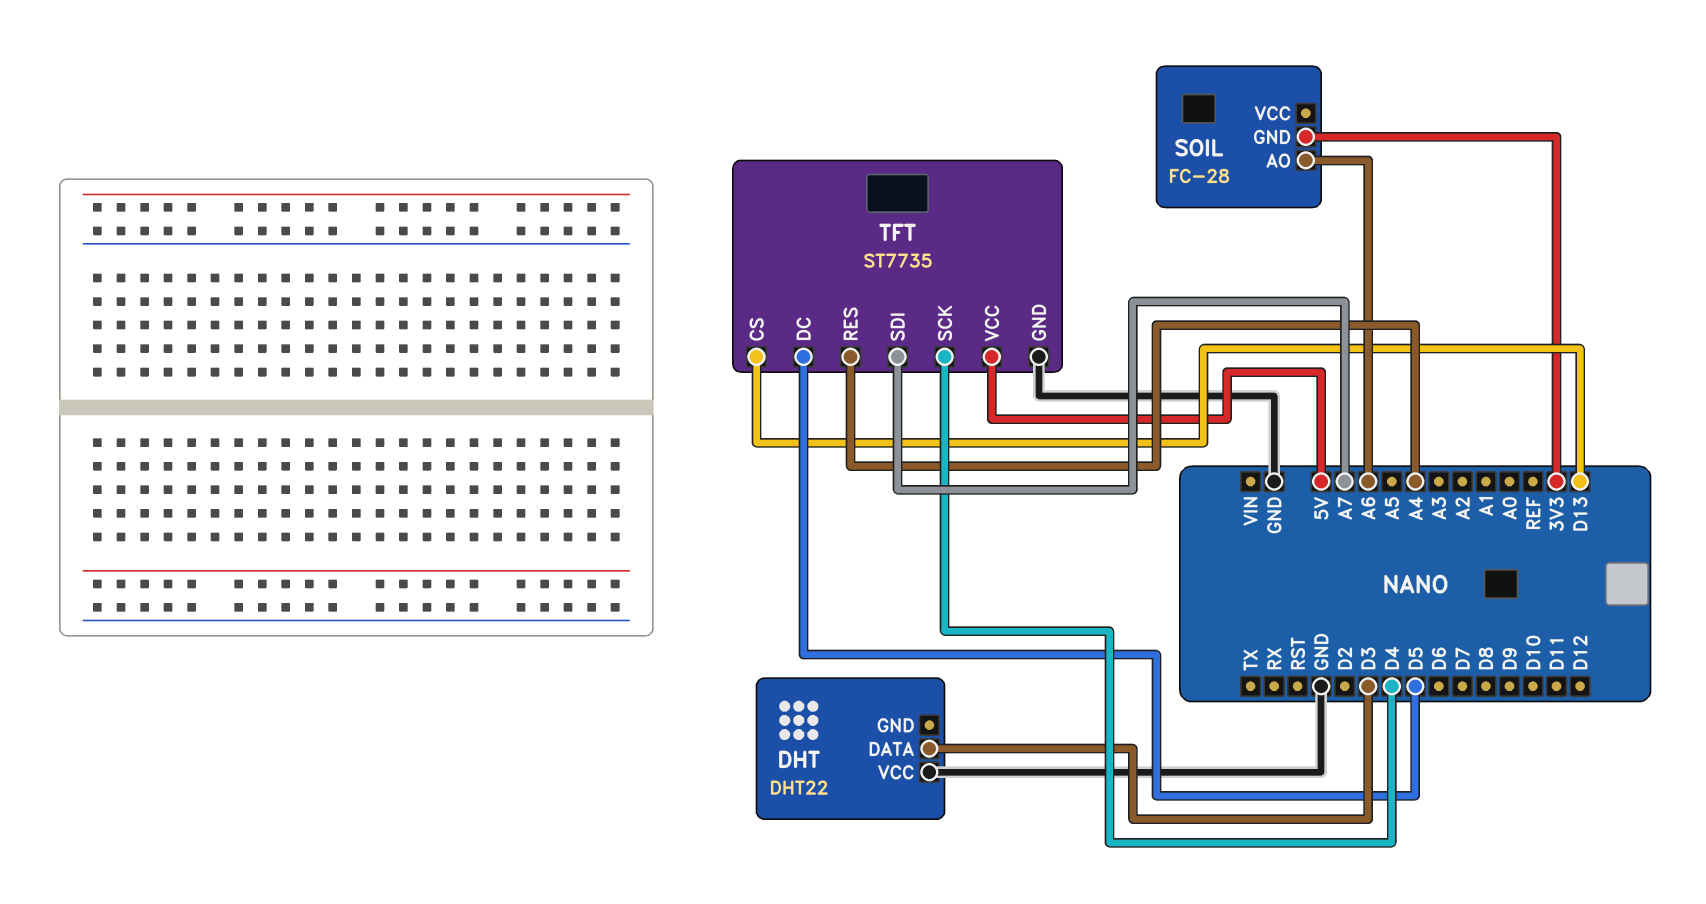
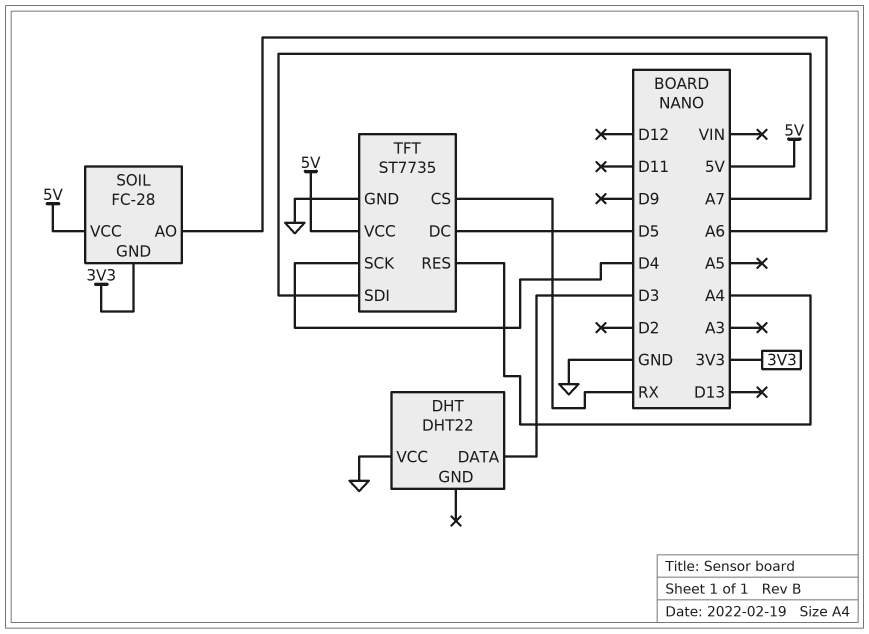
SOIL pin VCC: none -> 5V
TFT pin CS: D13 -> RX

